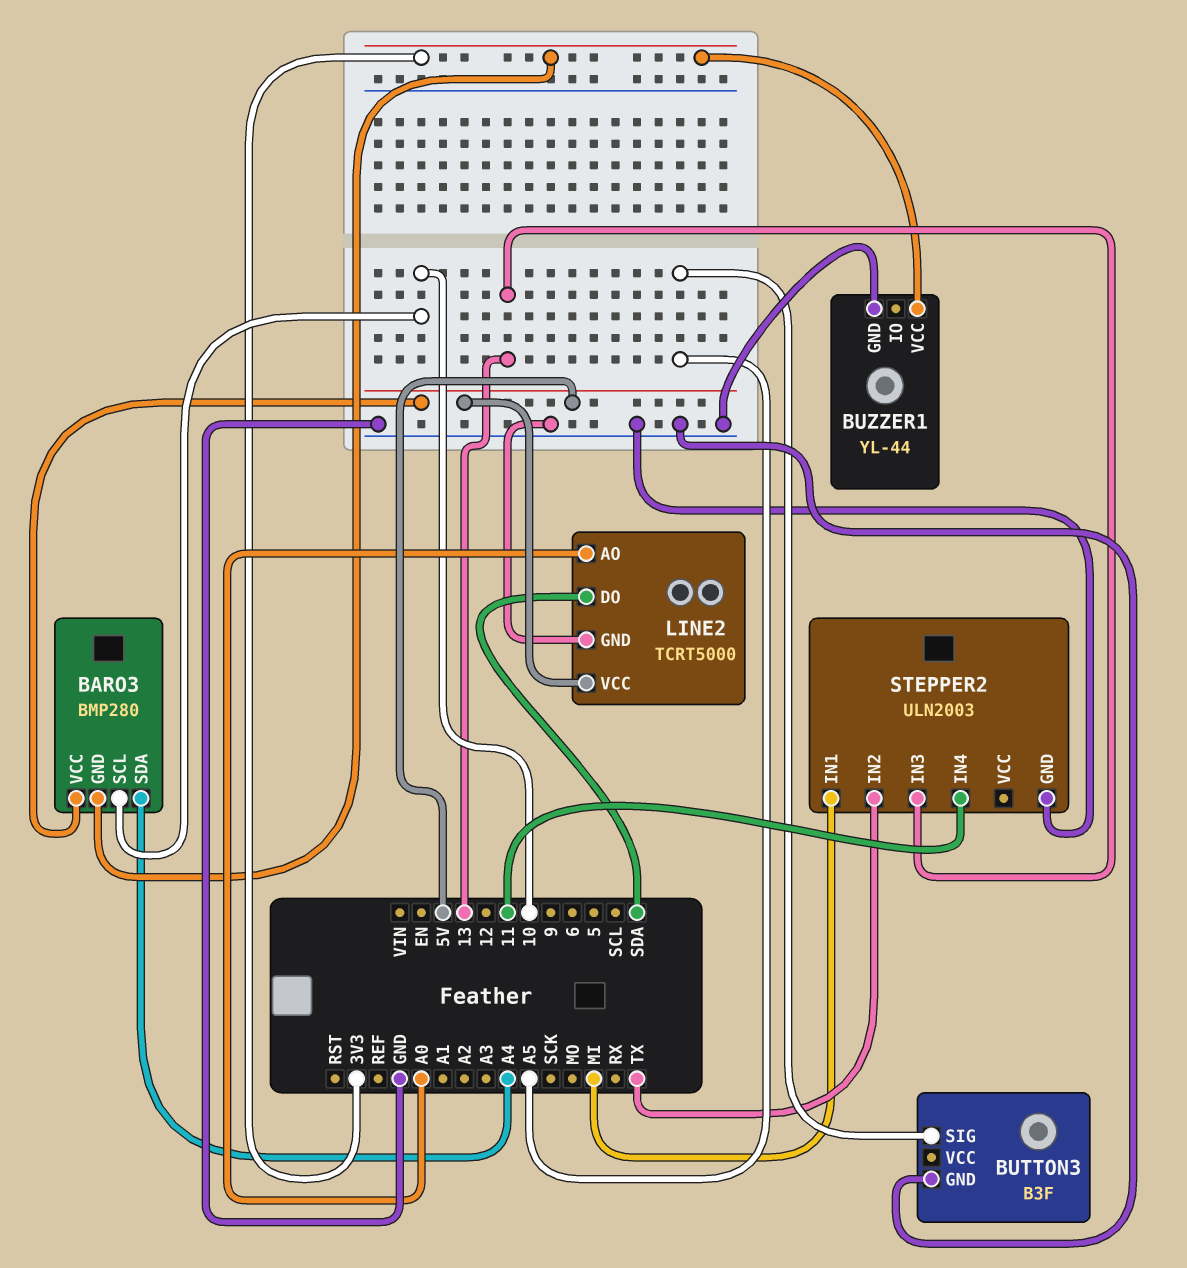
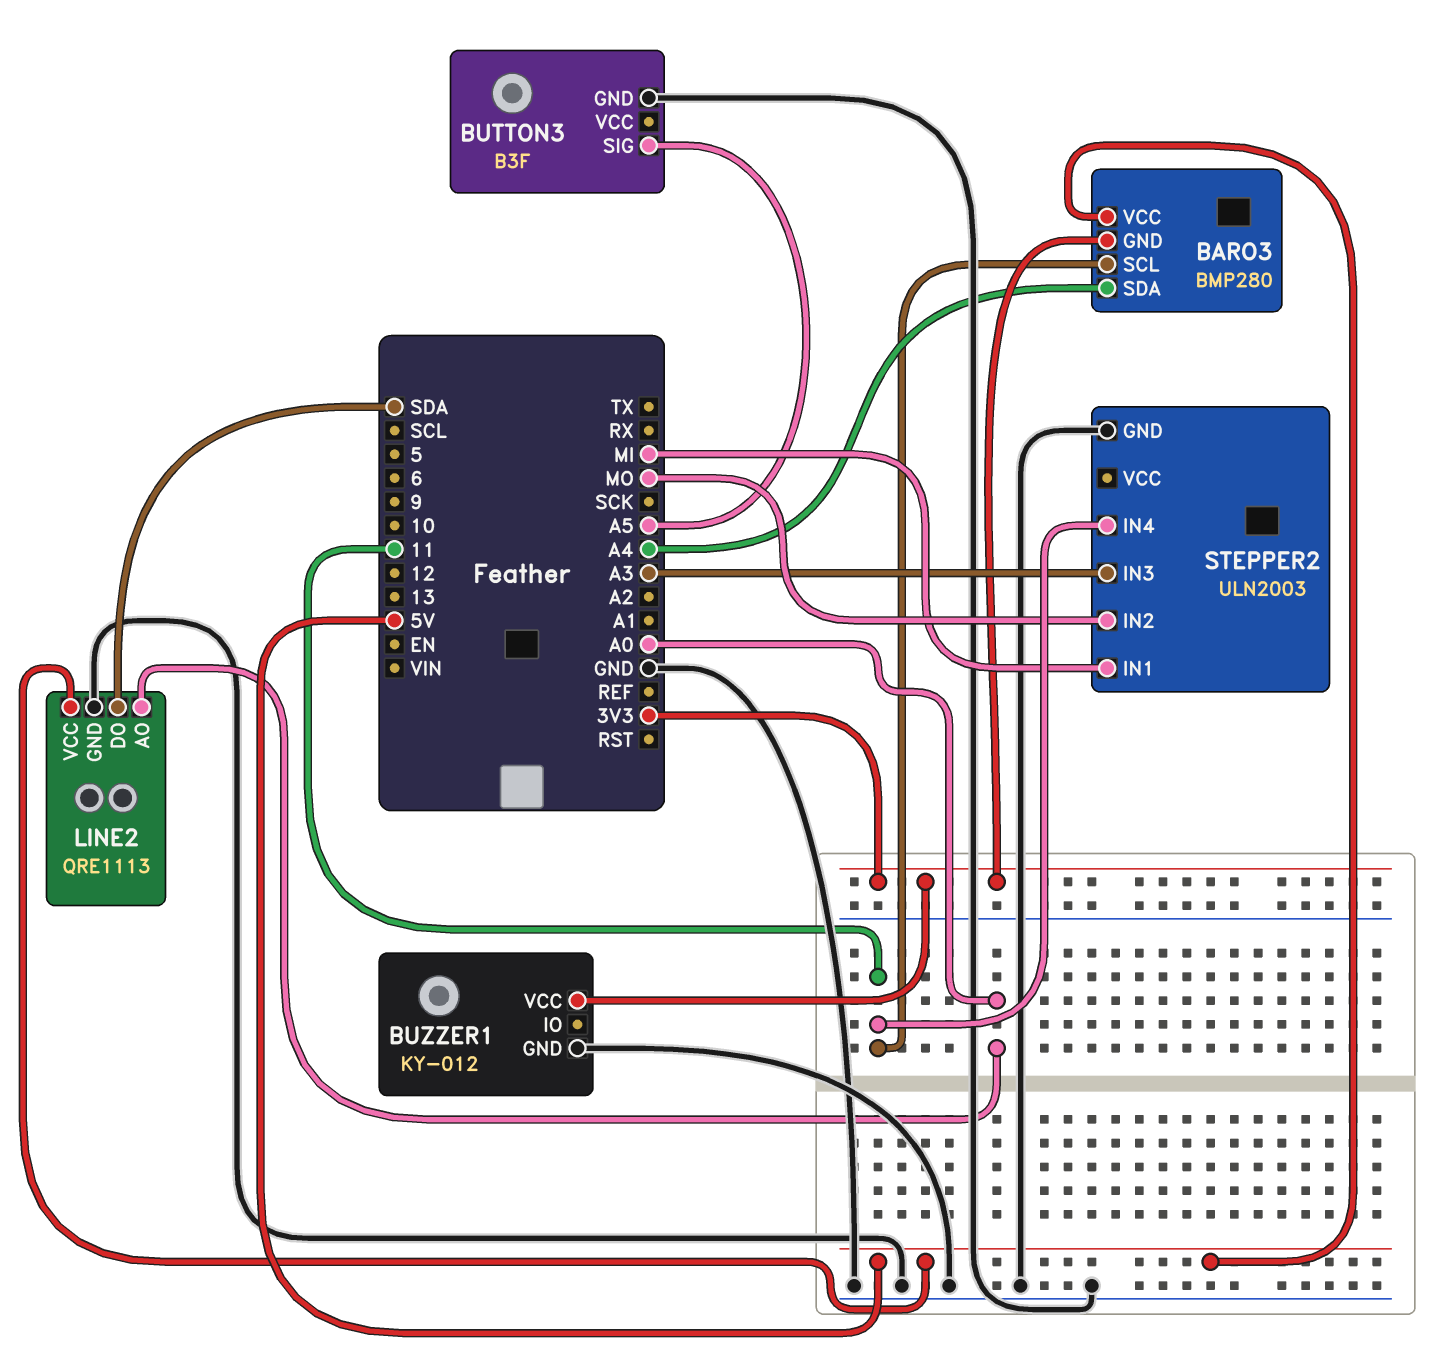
BARO3 pin SCL: 10 -> 11
BUZZER1: YL-44 -> KY-012
LINE2: TCRT5000 -> QRE1113
STEPPER2 pin IN2: TX -> MO
STEPPER2 pin IN3: 13 -> A3

